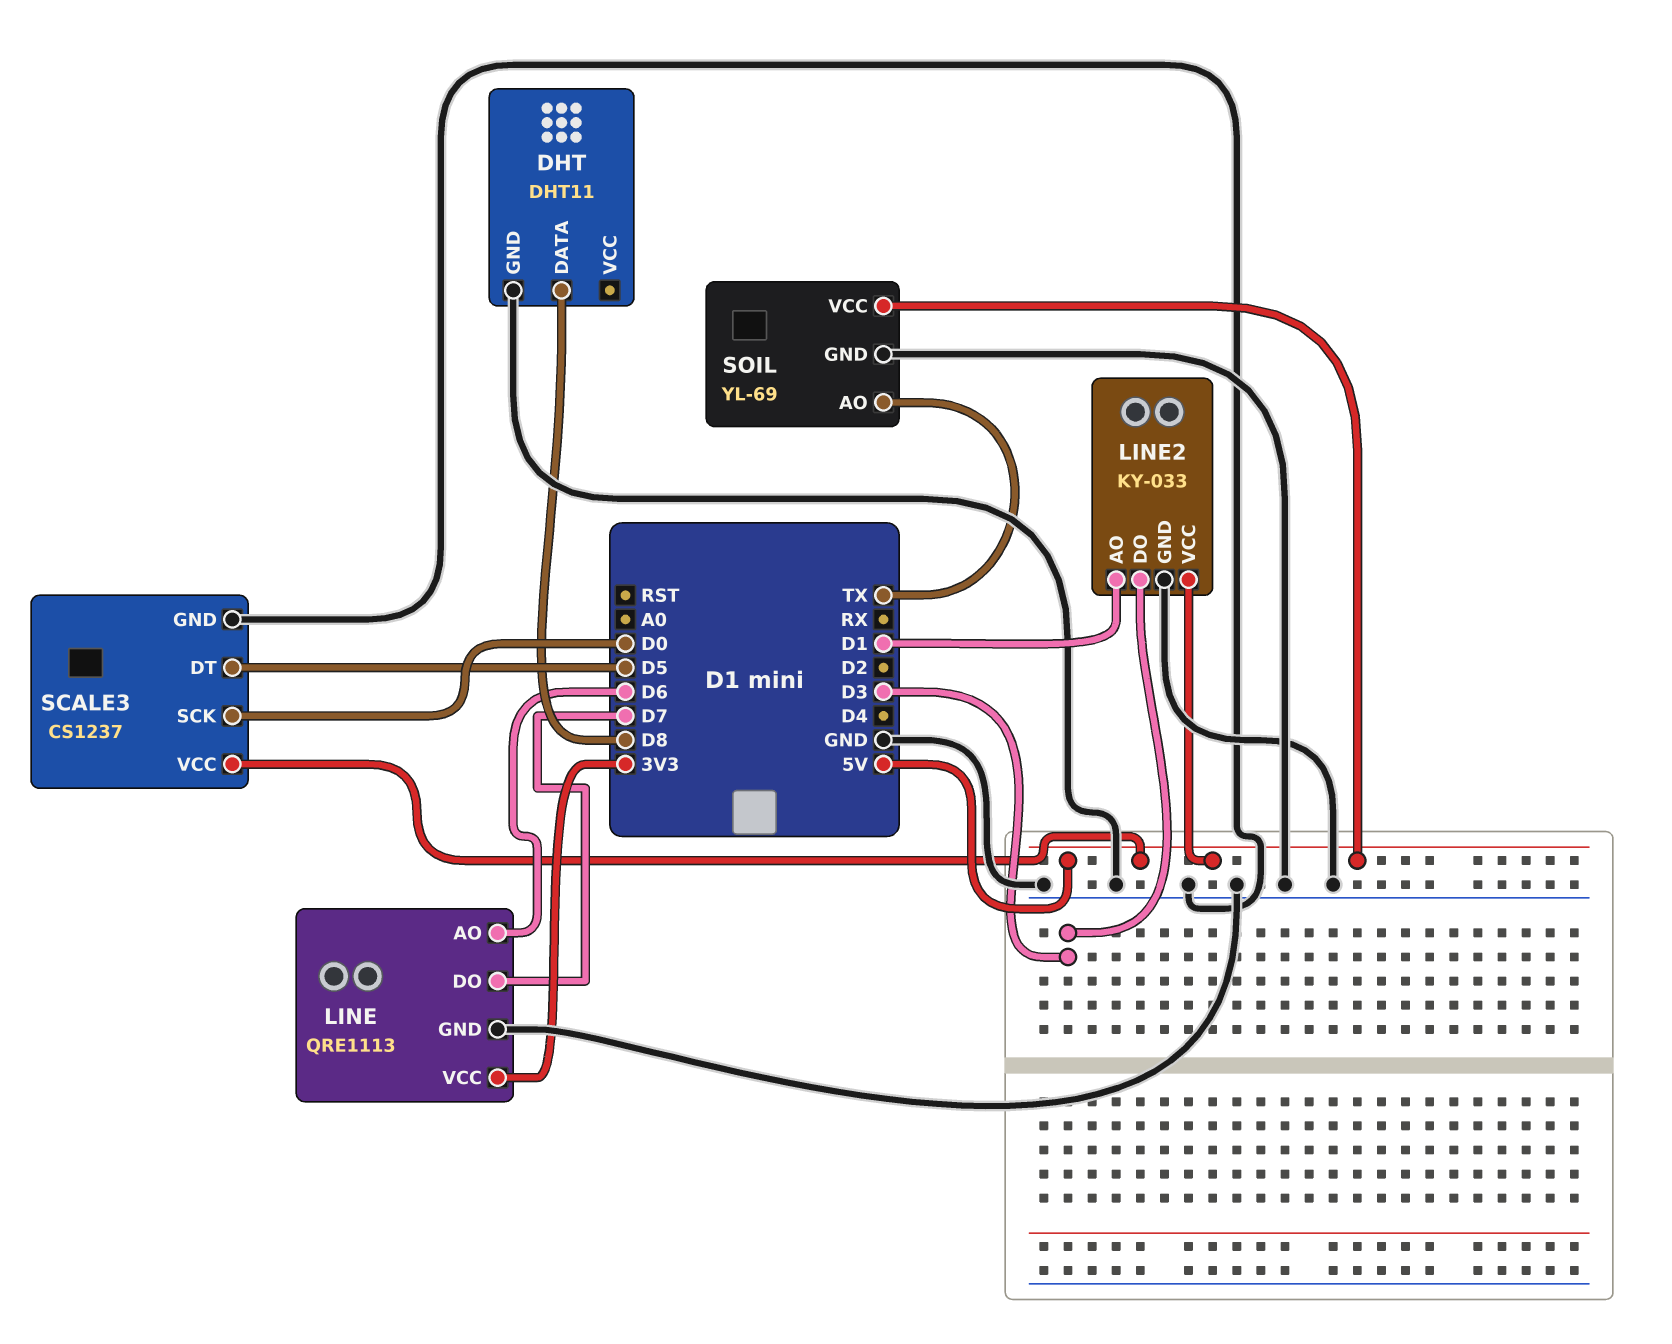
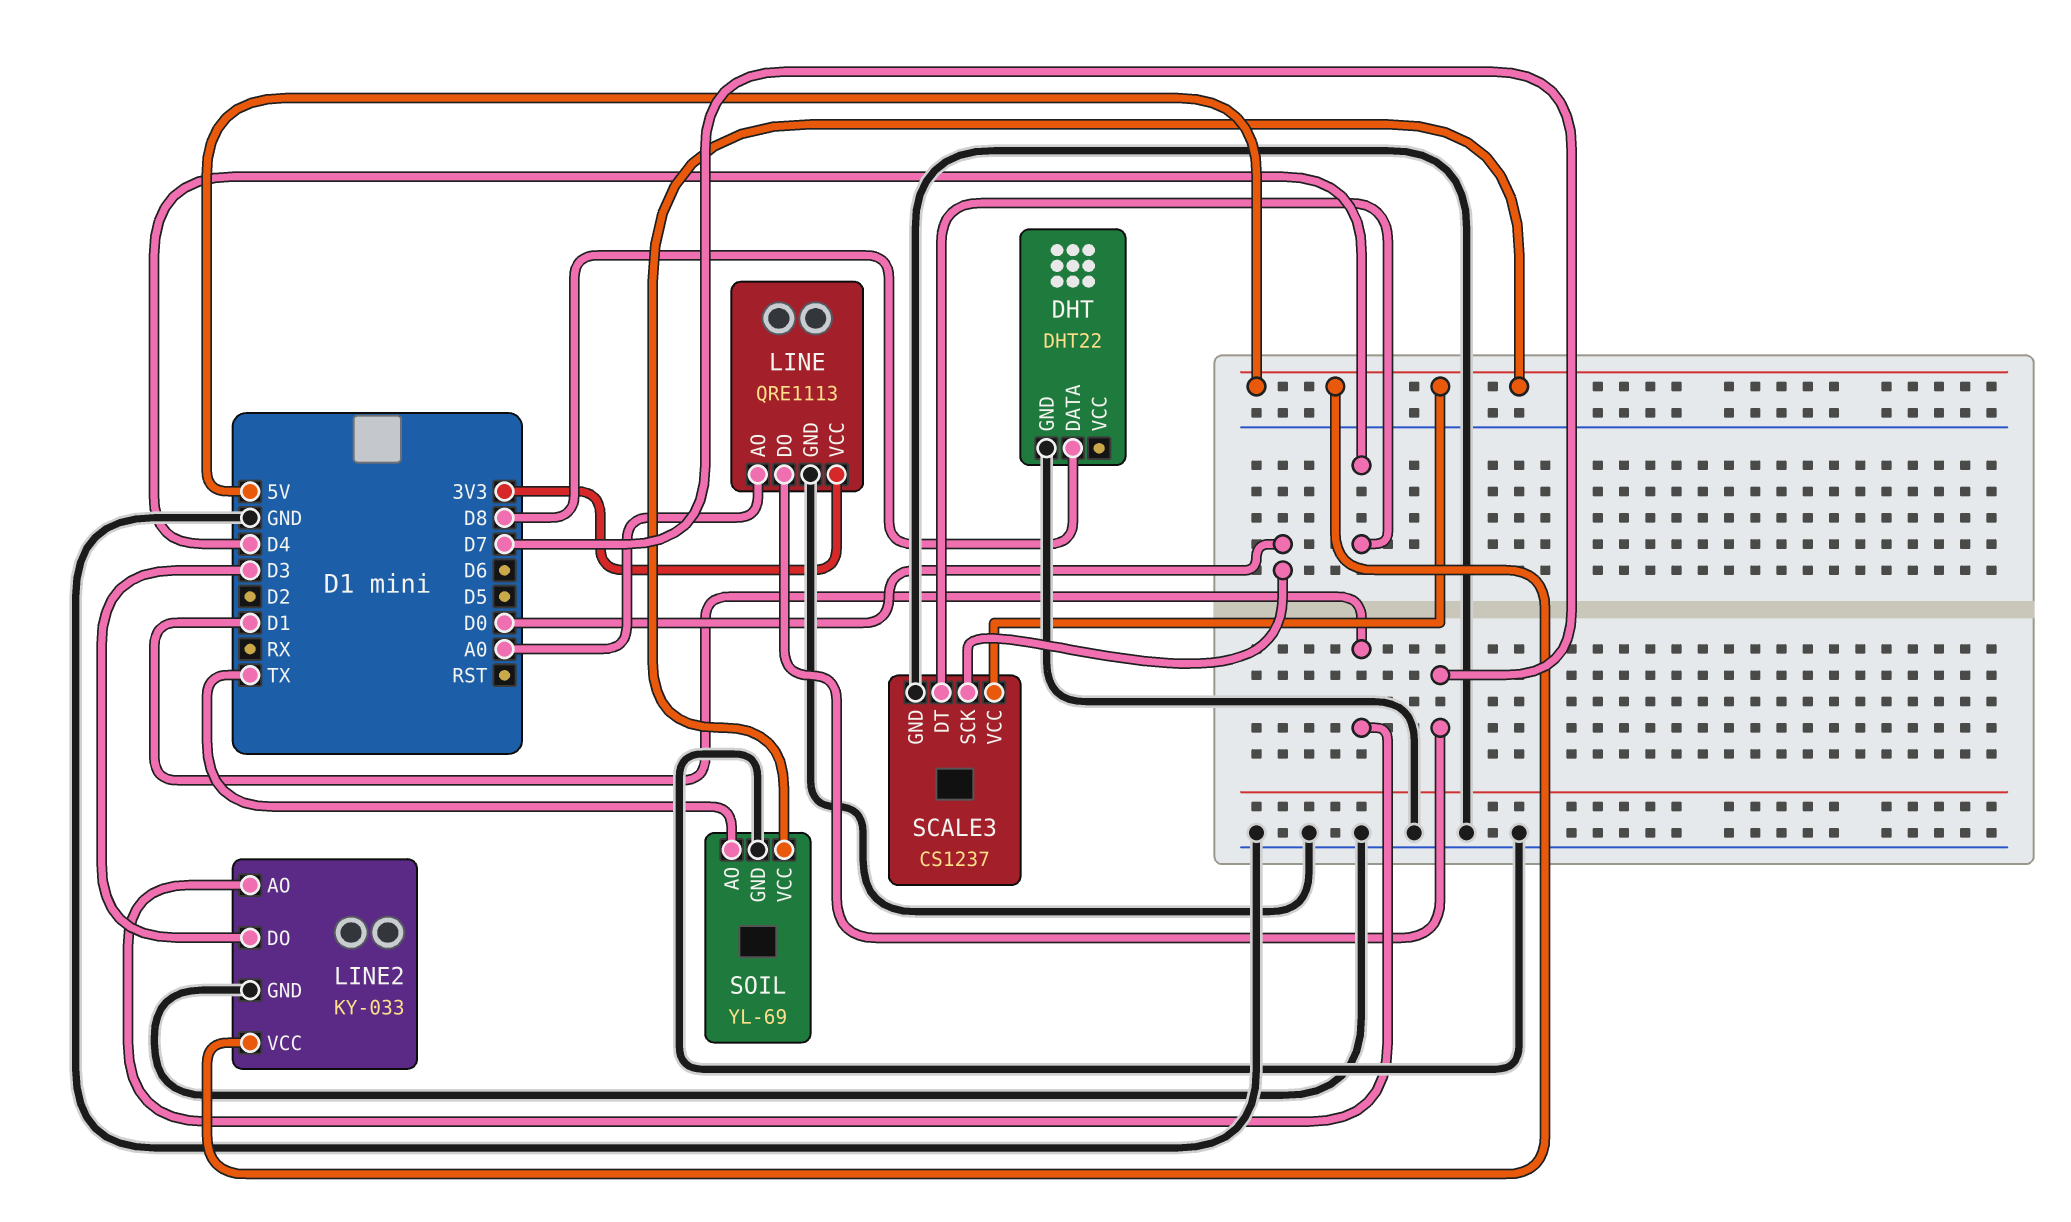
DHT: DHT11 -> DHT22
LINE pin AO: D6 -> A0
SCALE3 pin DT: D5 -> D4

